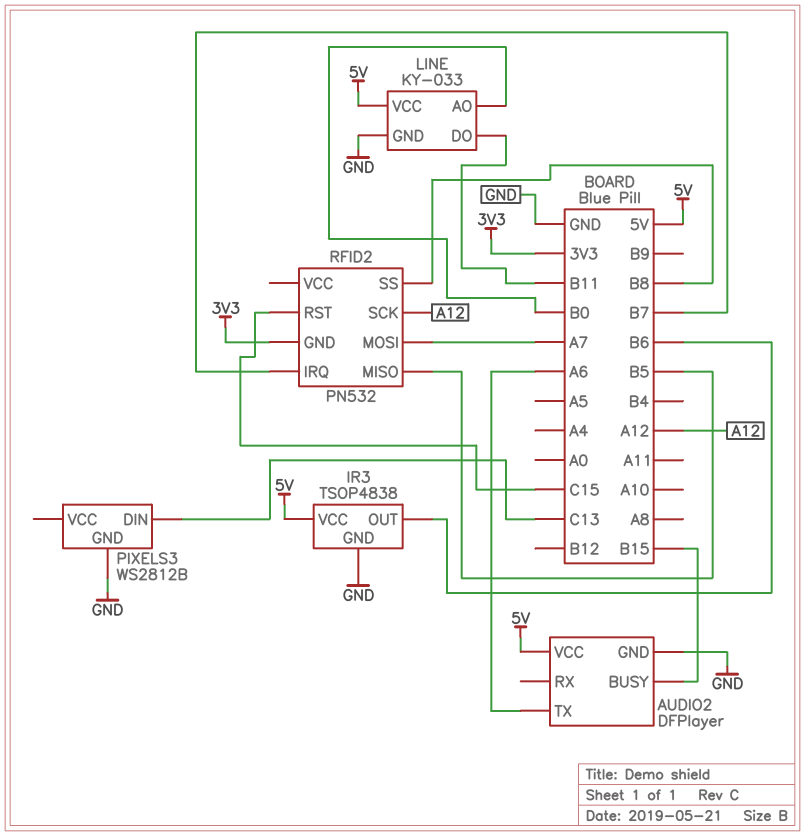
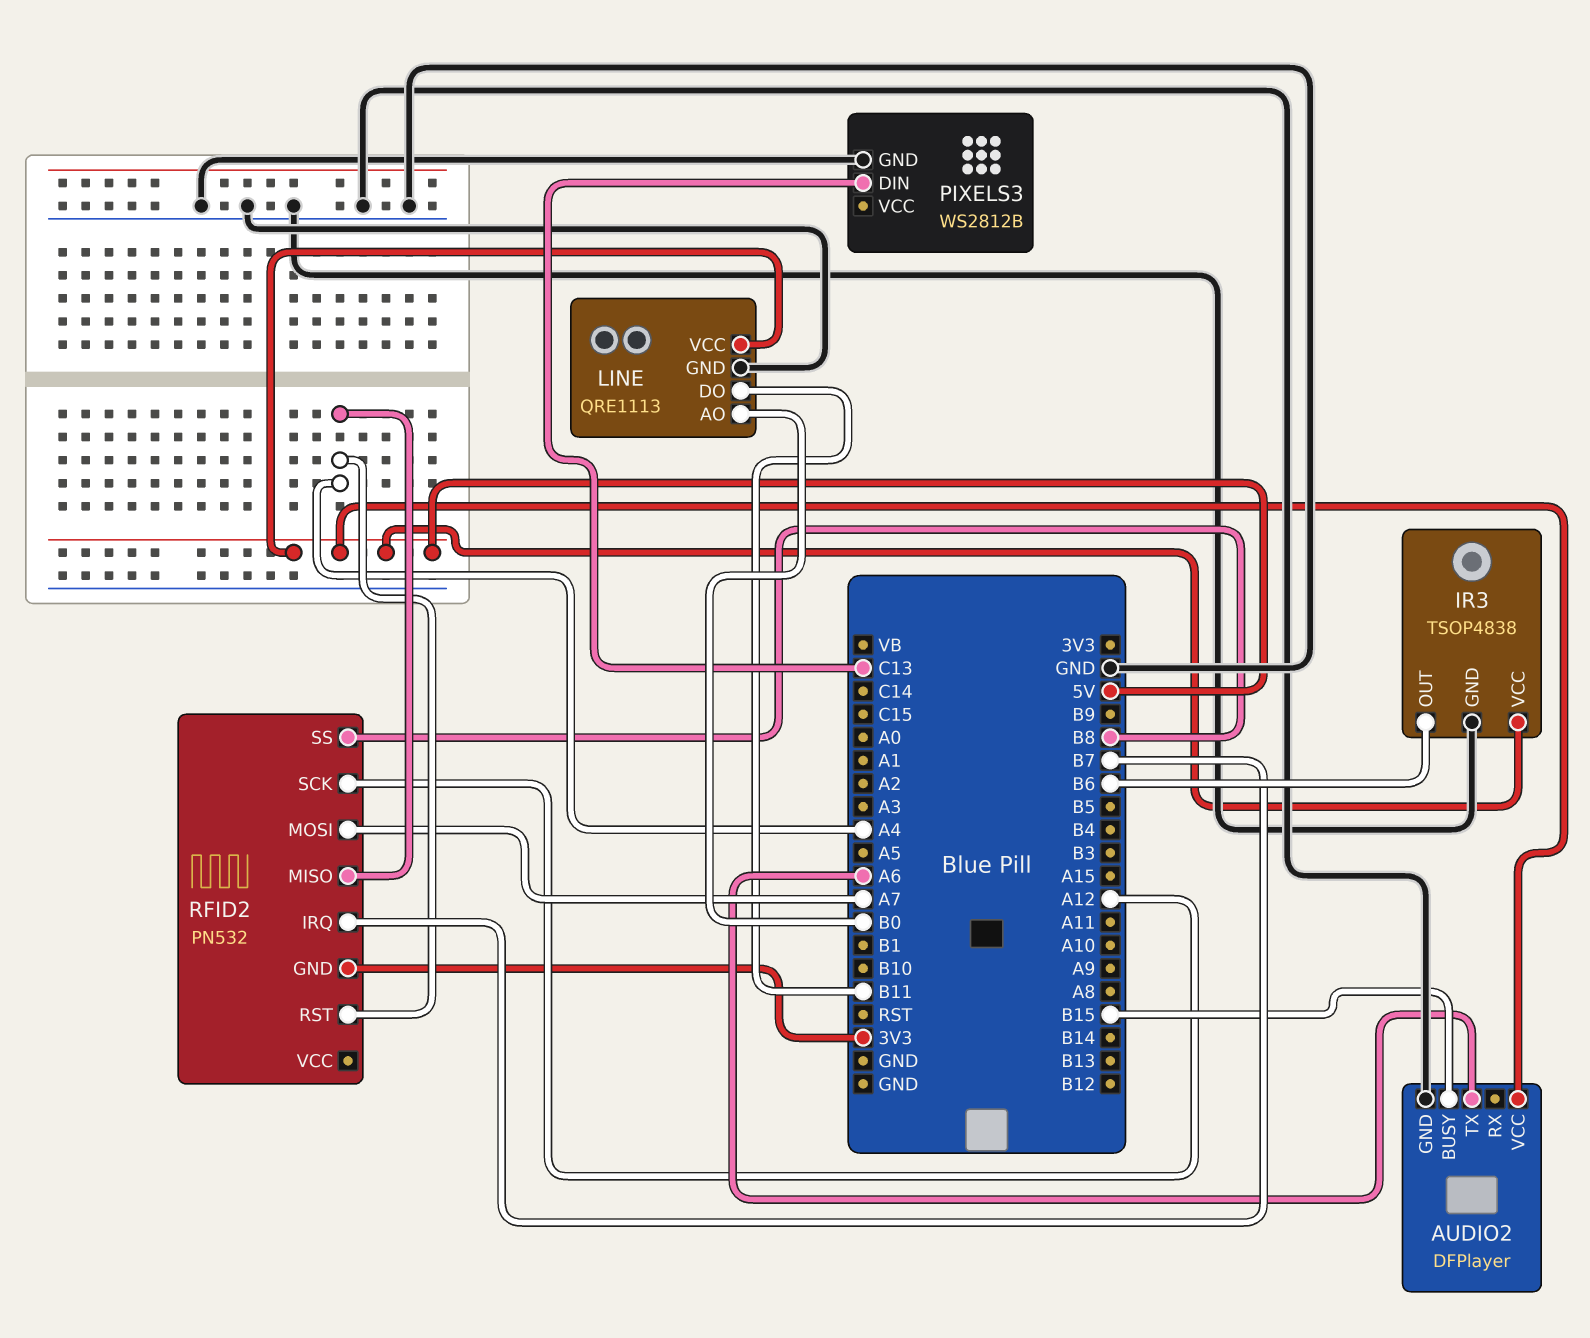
LINE: KY-033 -> QRE1113
RFID2 pin MISO: B5 -> A4
RFID2 pin RST: C15 -> A4

